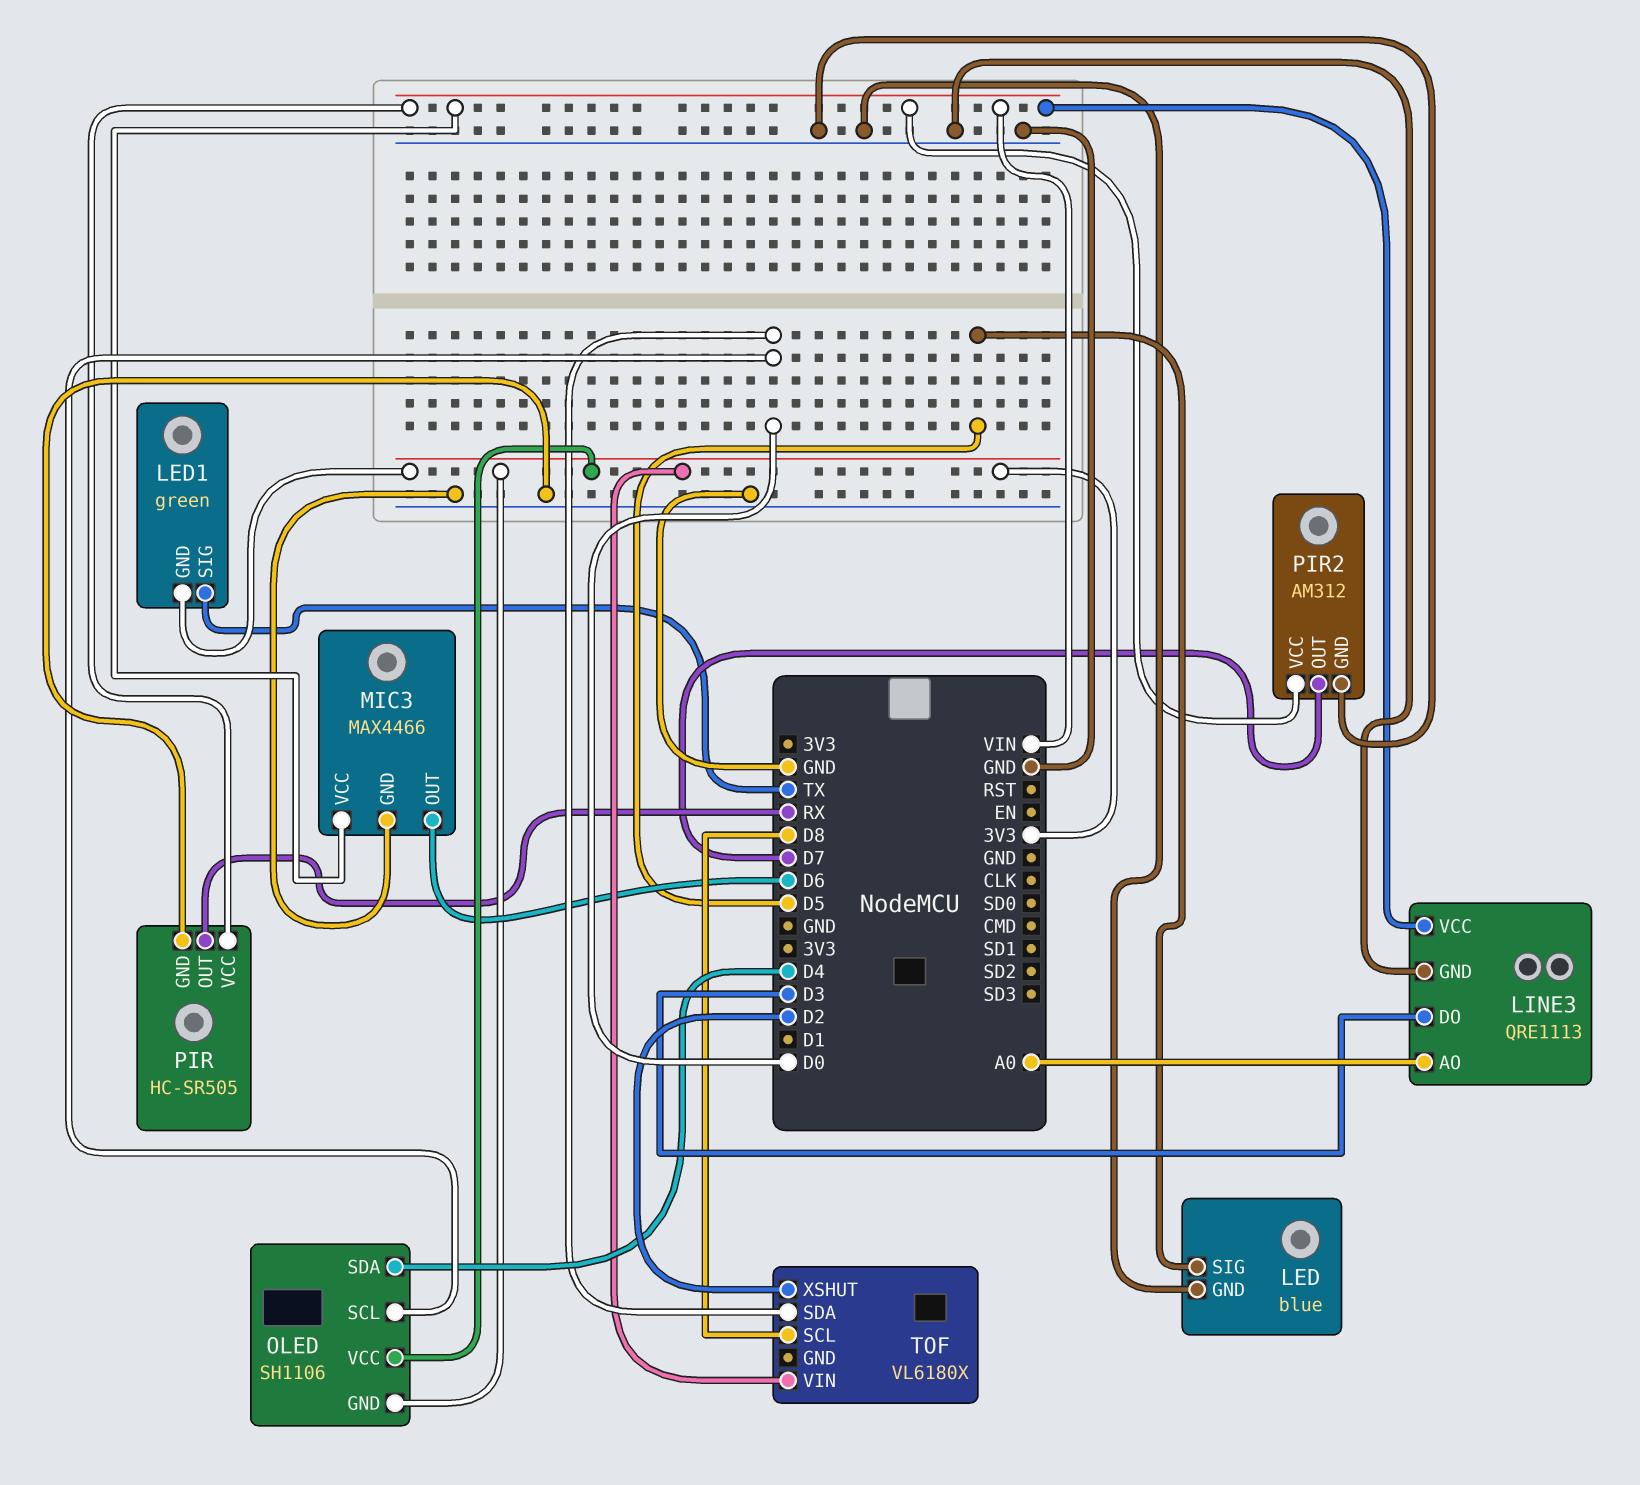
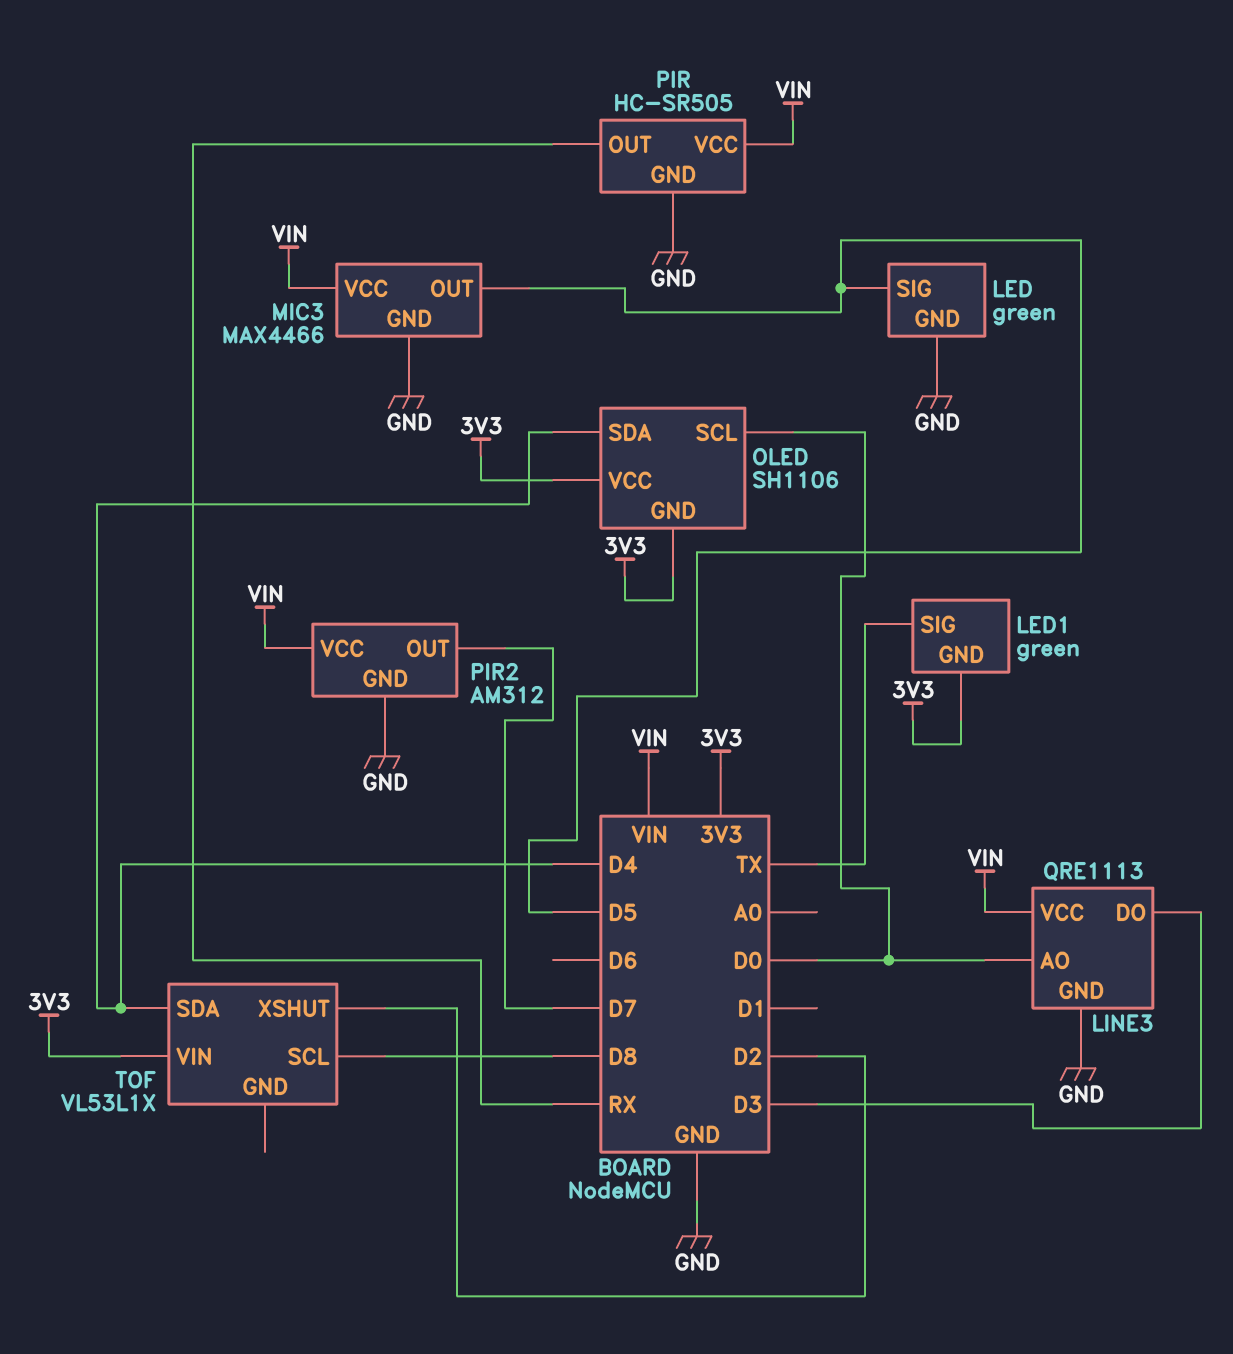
LED: blue -> green
LINE3 pin AO: A0 -> D0
MIC3 pin OUT: D6 -> D5
TOF: VL6180X -> VL53L1X
TOF pin SDA: D0 -> D4

